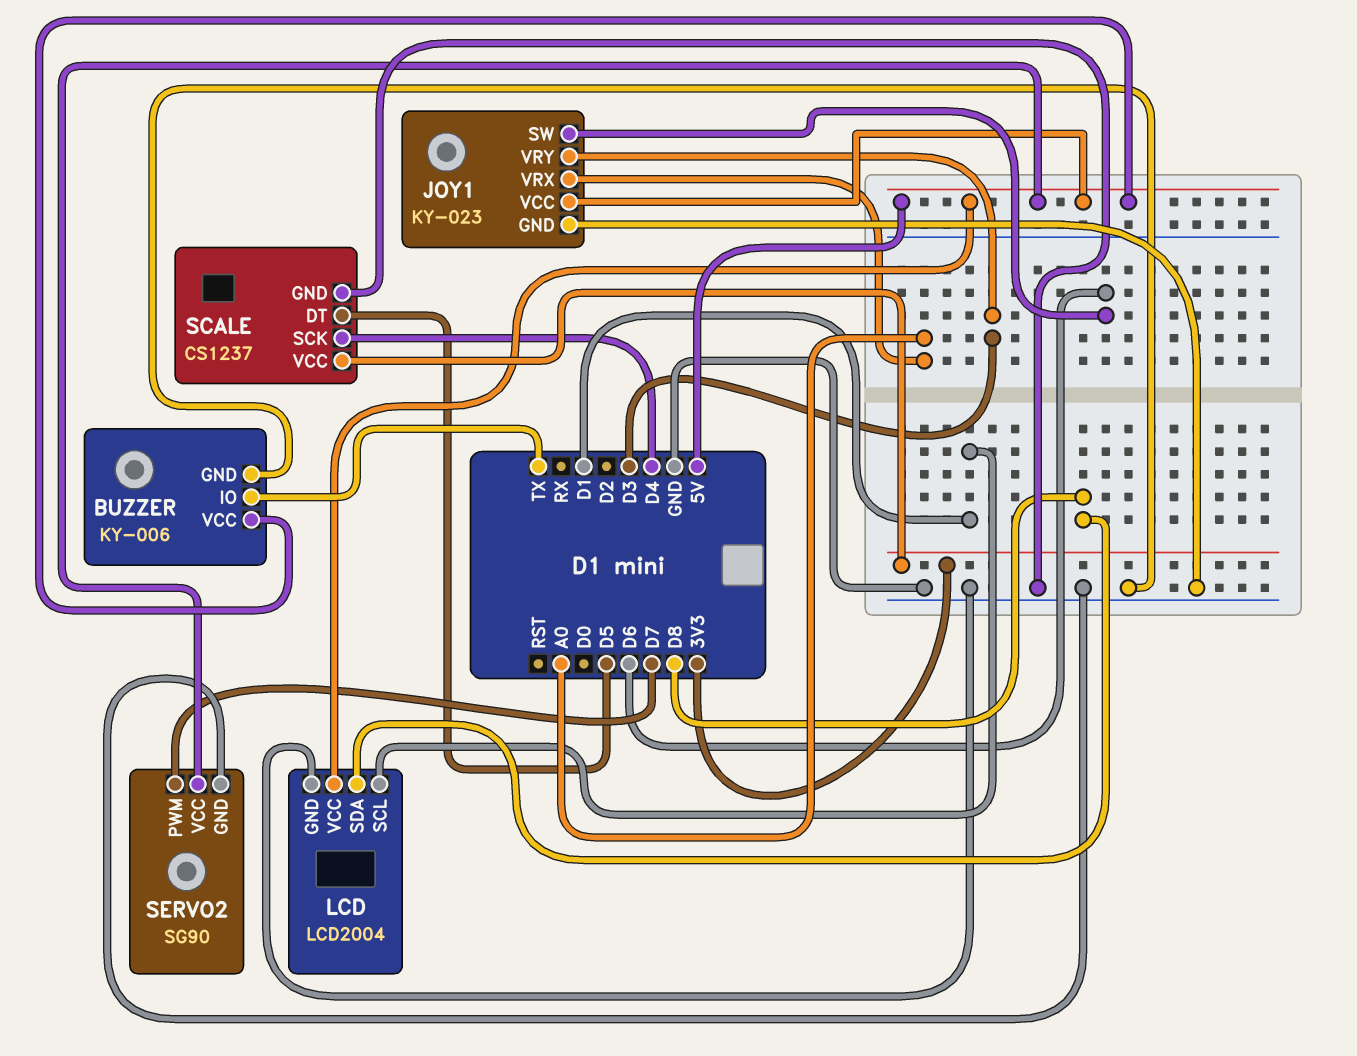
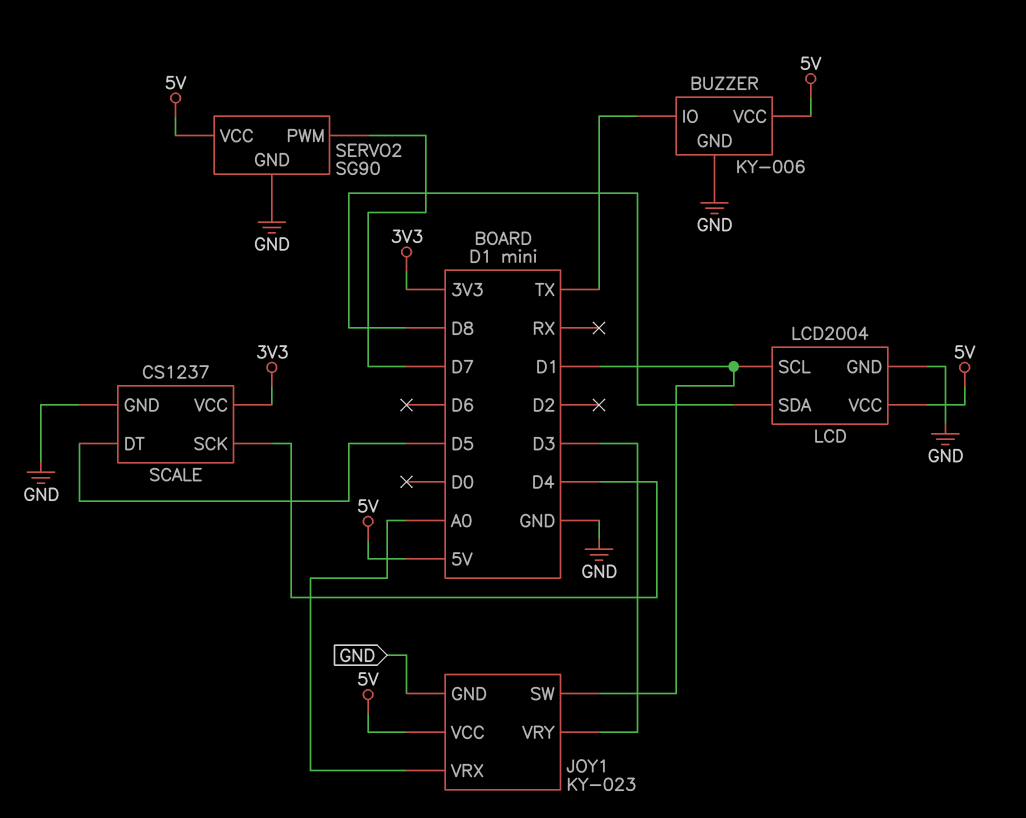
JOY1 pin SW: D6 -> D1

